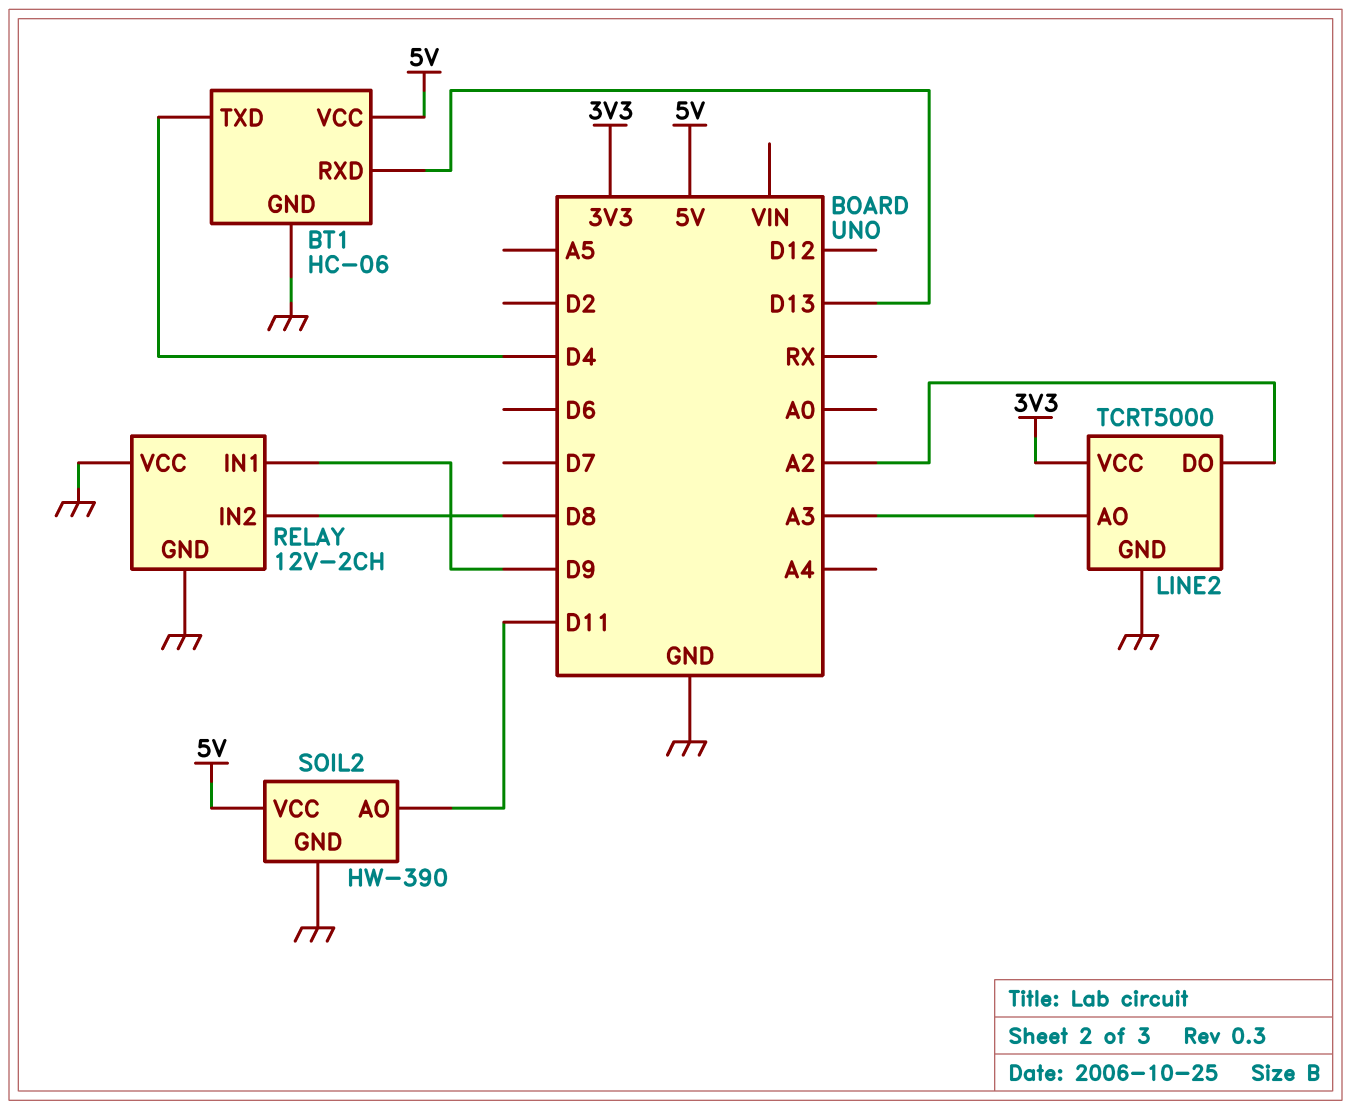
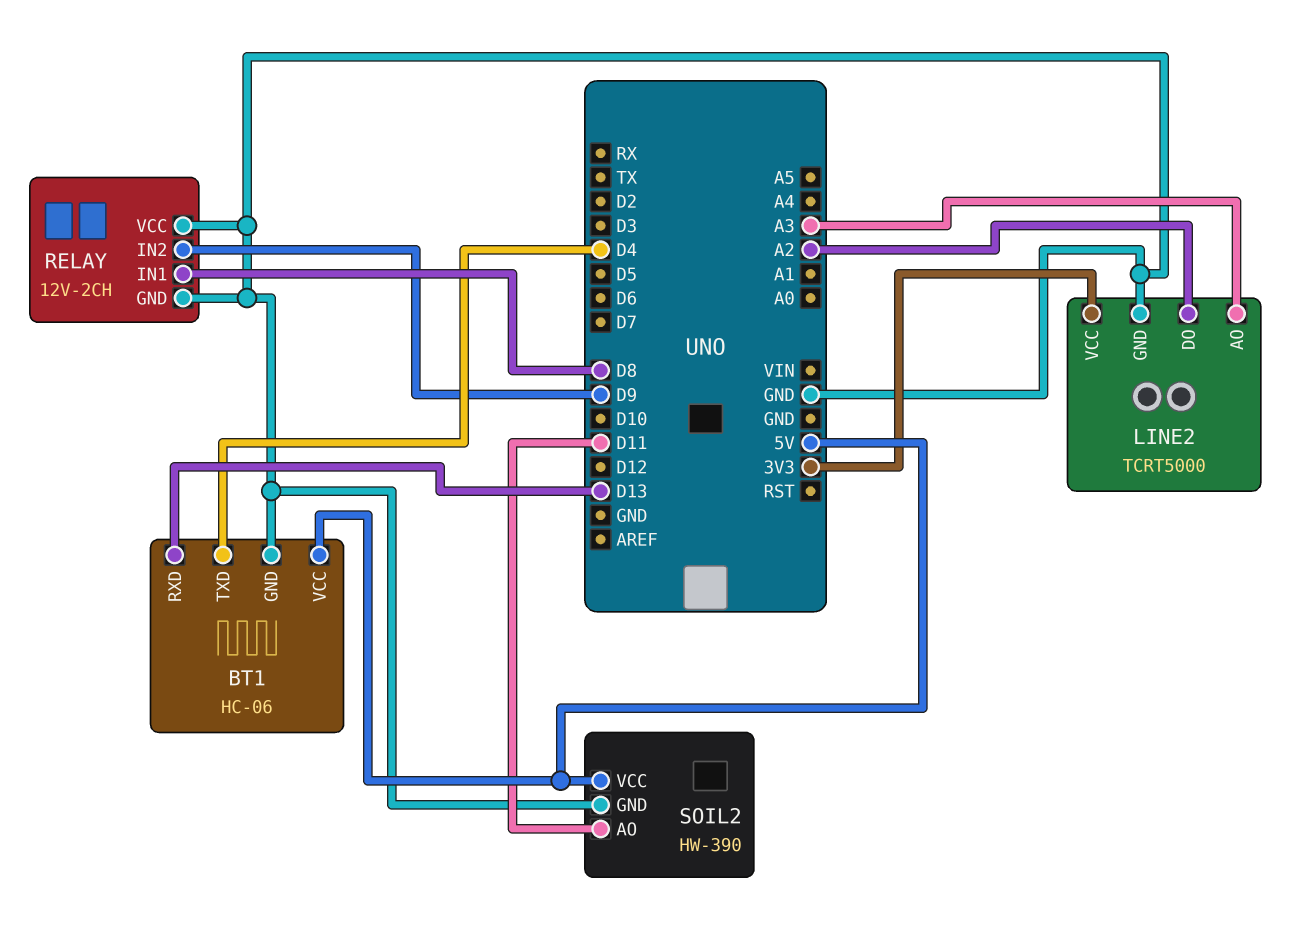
RELAY pin IN1: D9 -> D8
RELAY pin IN2: D8 -> D9

